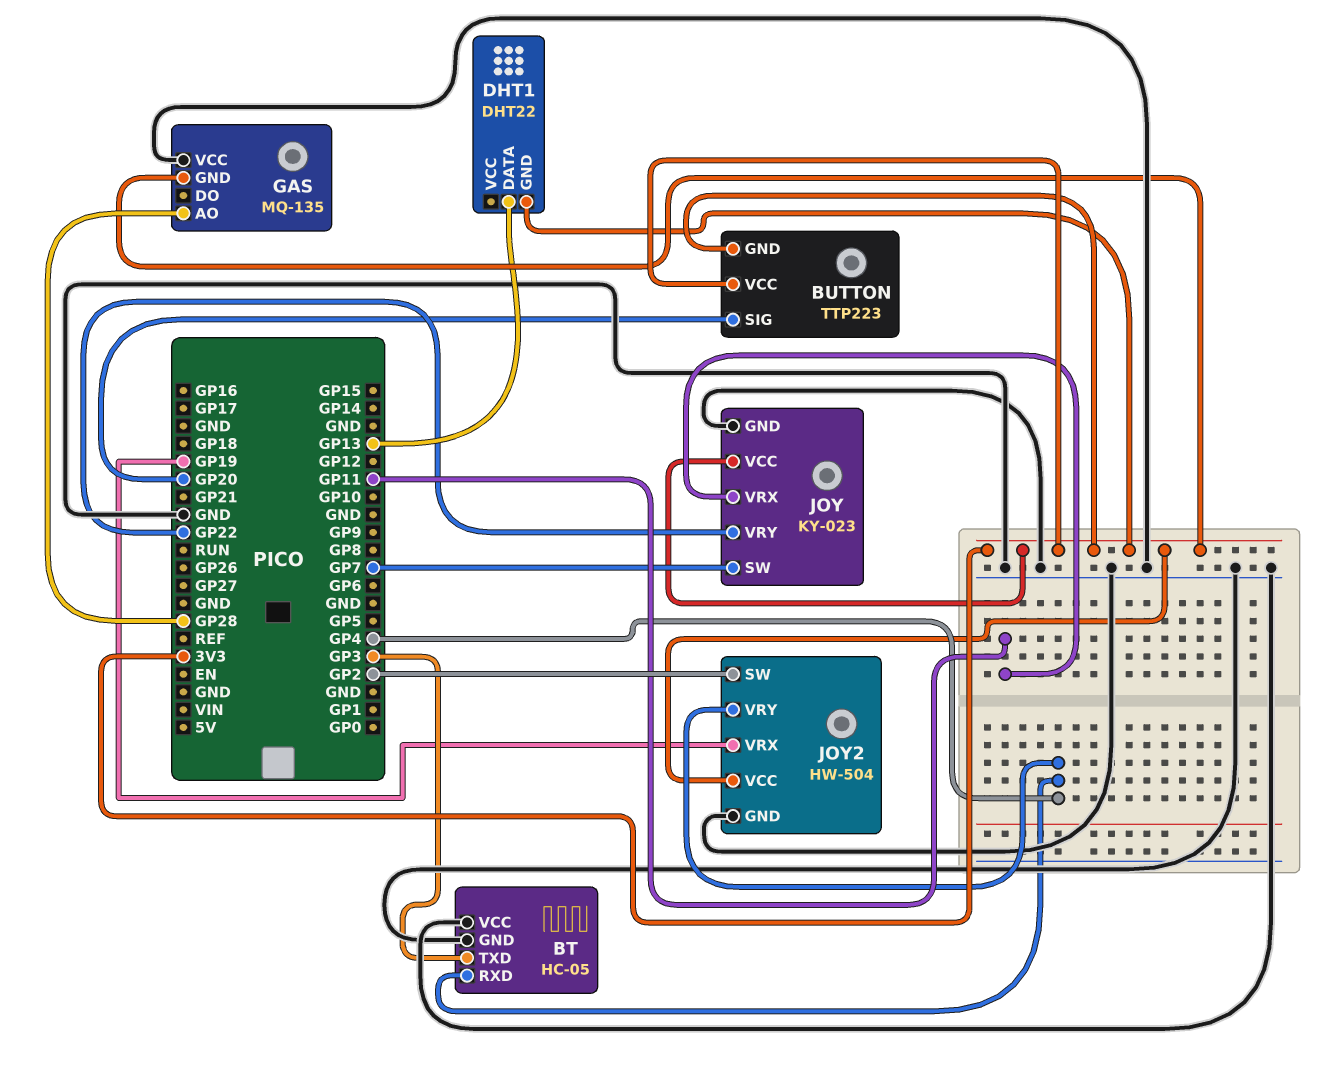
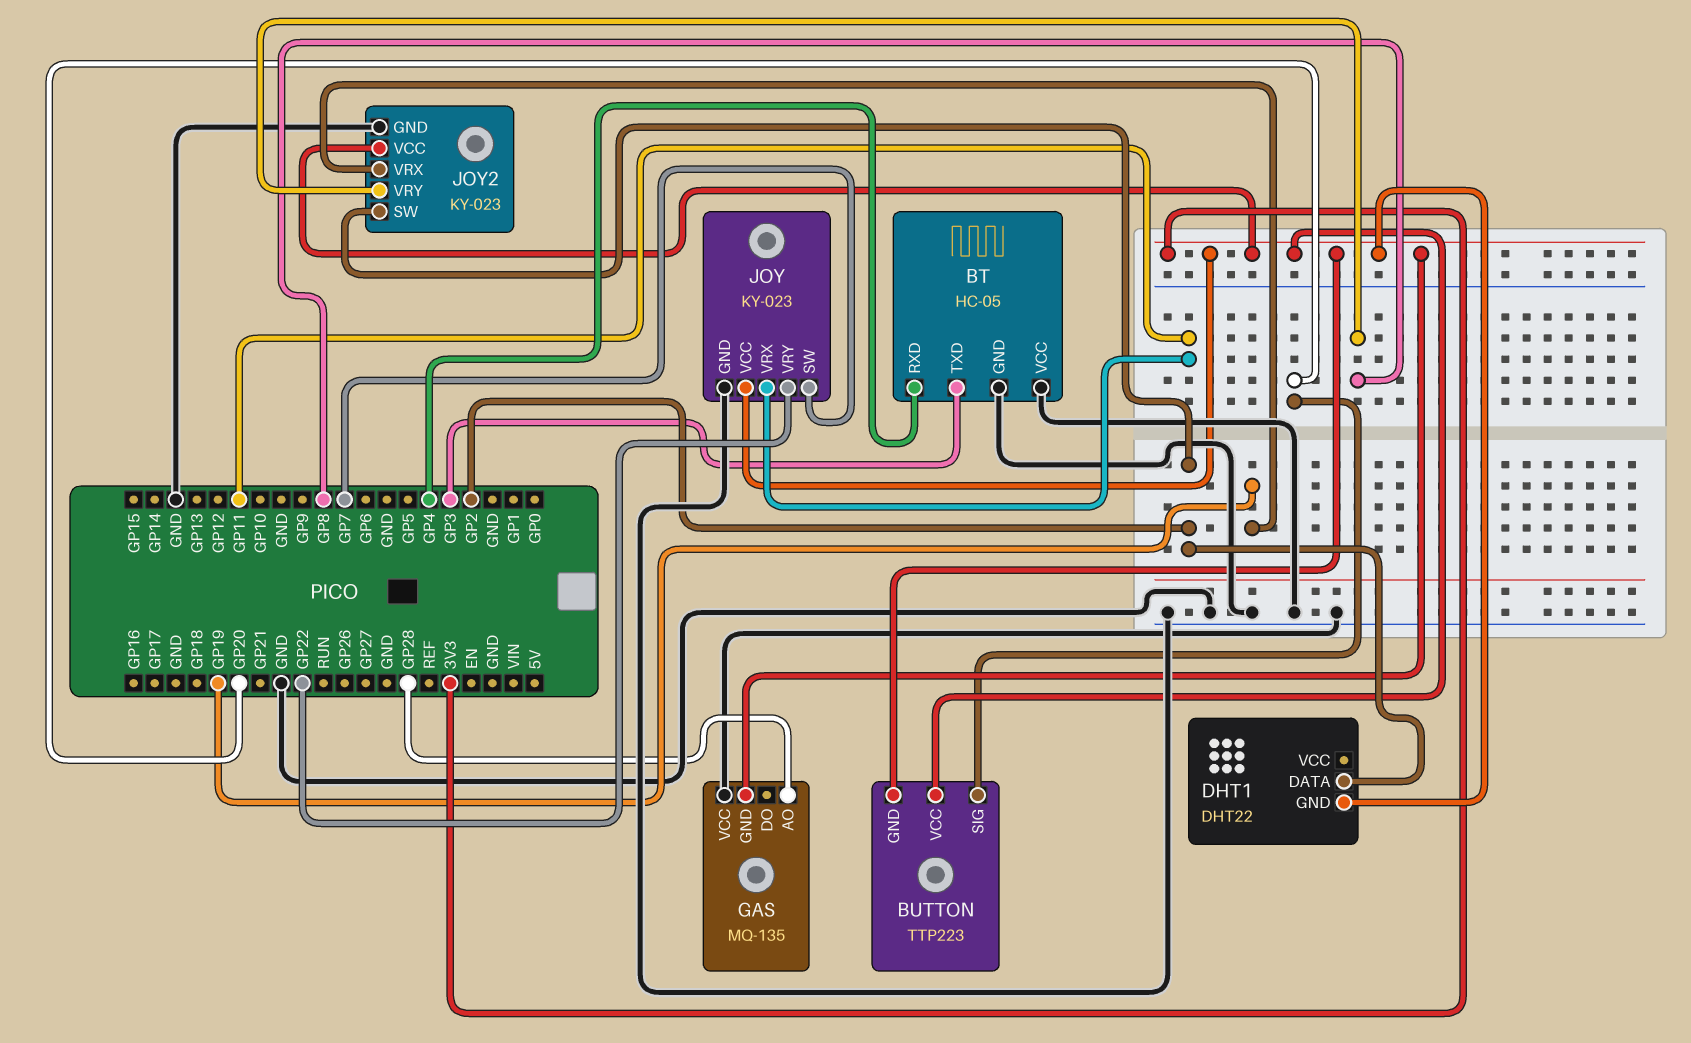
DHT1 pin DATA: GP13 -> GP2
JOY2: HW-504 -> KY-023
JOY2 pin VRY: GP4 -> GP8

